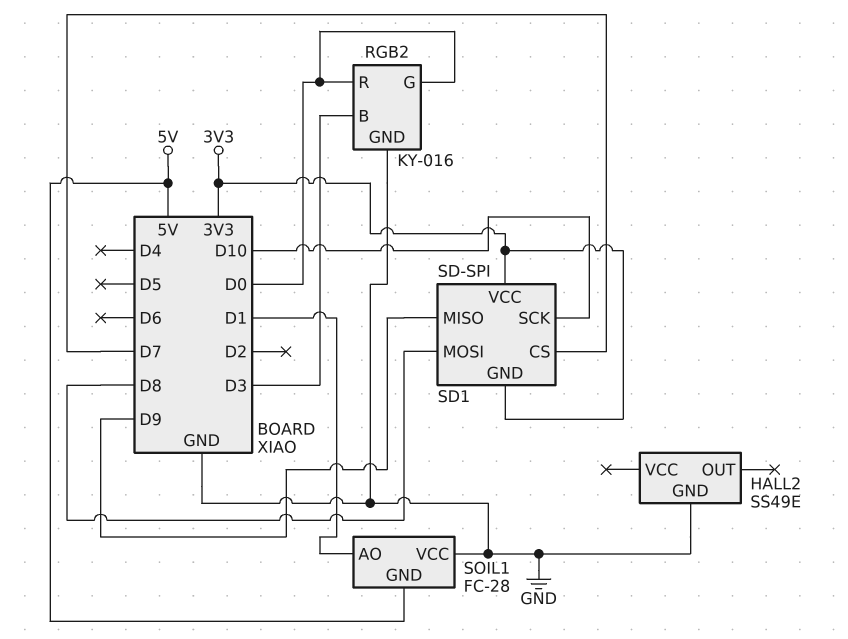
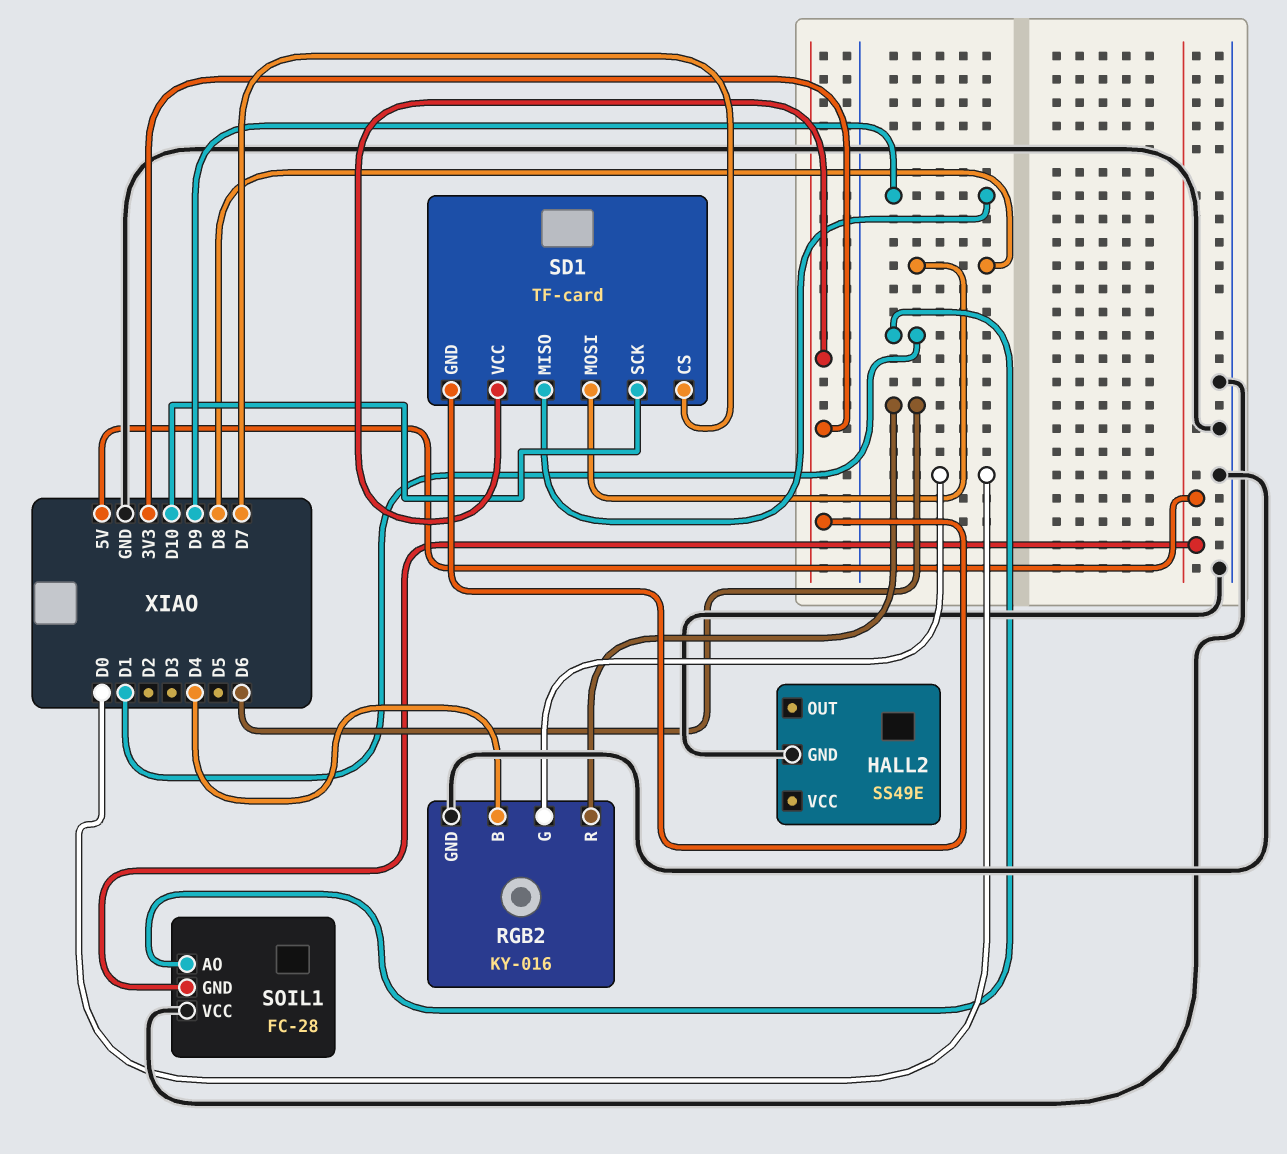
RGB2 pin B: D3 -> D4
RGB2 pin R: D0 -> D6
SD1: SD-SPI -> TF-card

